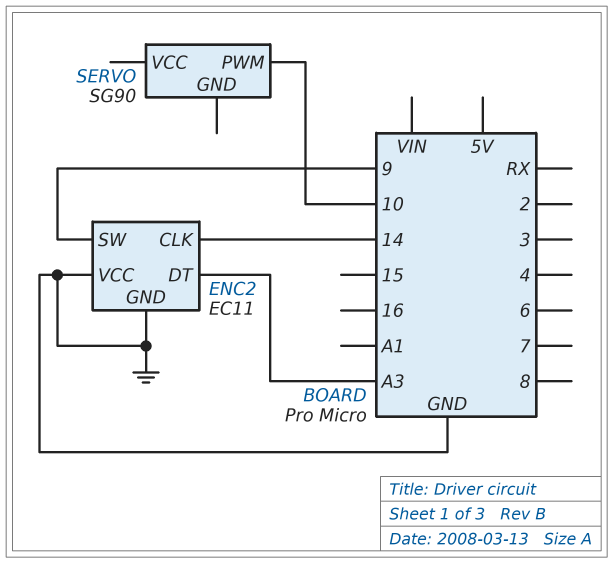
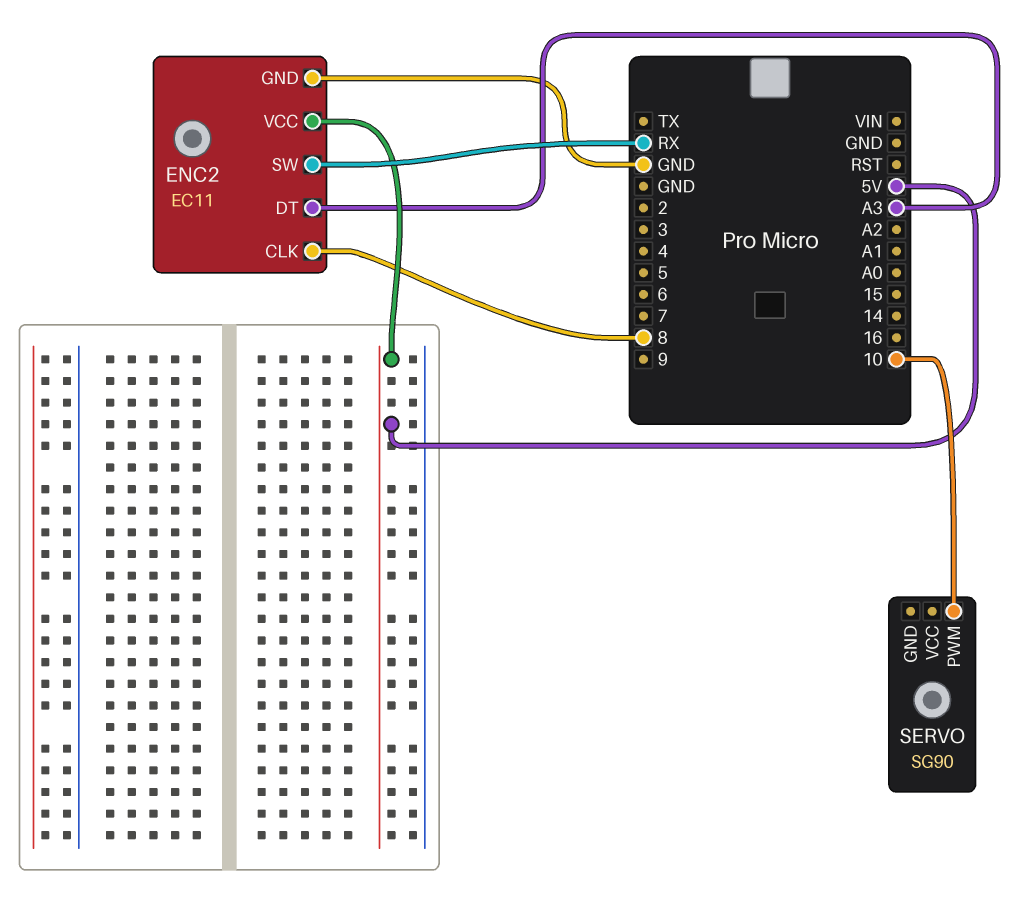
ENC2 pin CLK: 14 -> 8
ENC2 pin SW: 9 -> RX
ENC2 pin VCC: GND -> 5V

